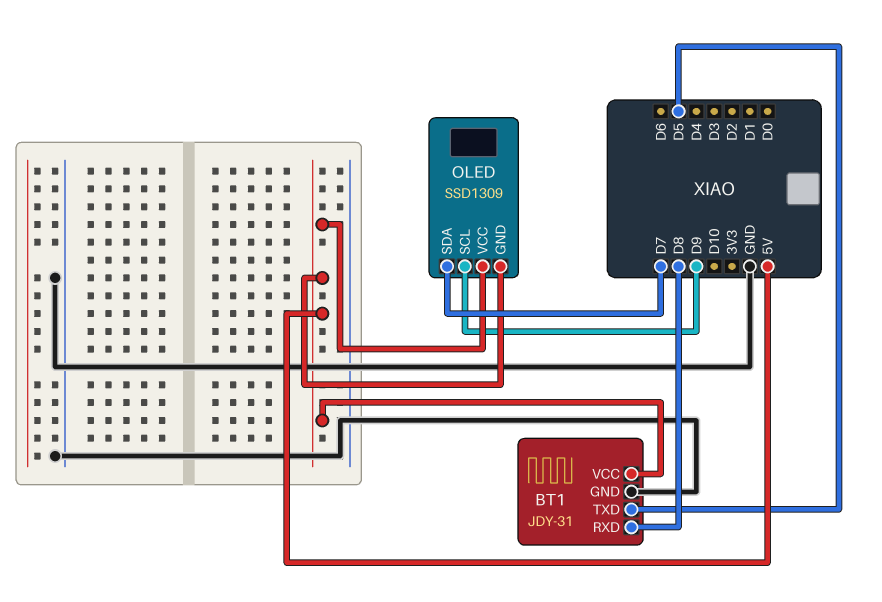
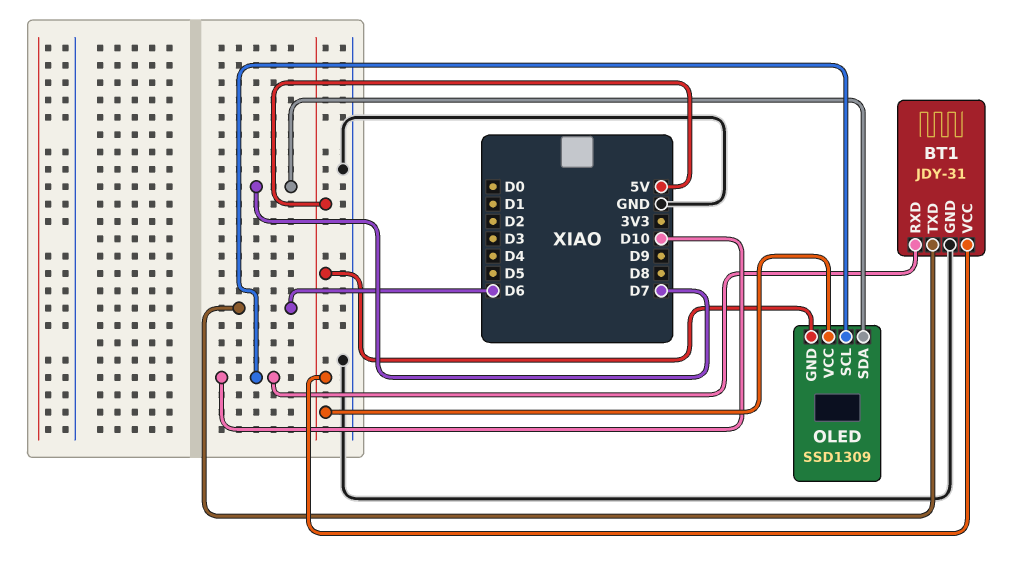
BT1 pin RXD: D8 -> D10
BT1 pin TXD: D5 -> D6
OLED pin SCL: D9 -> D10

